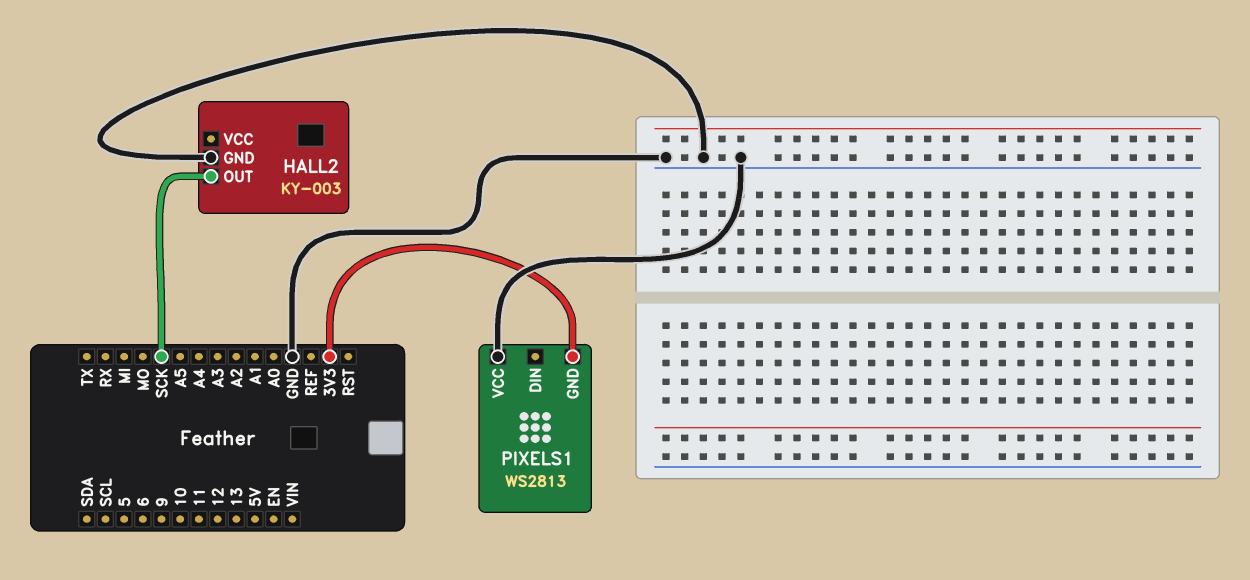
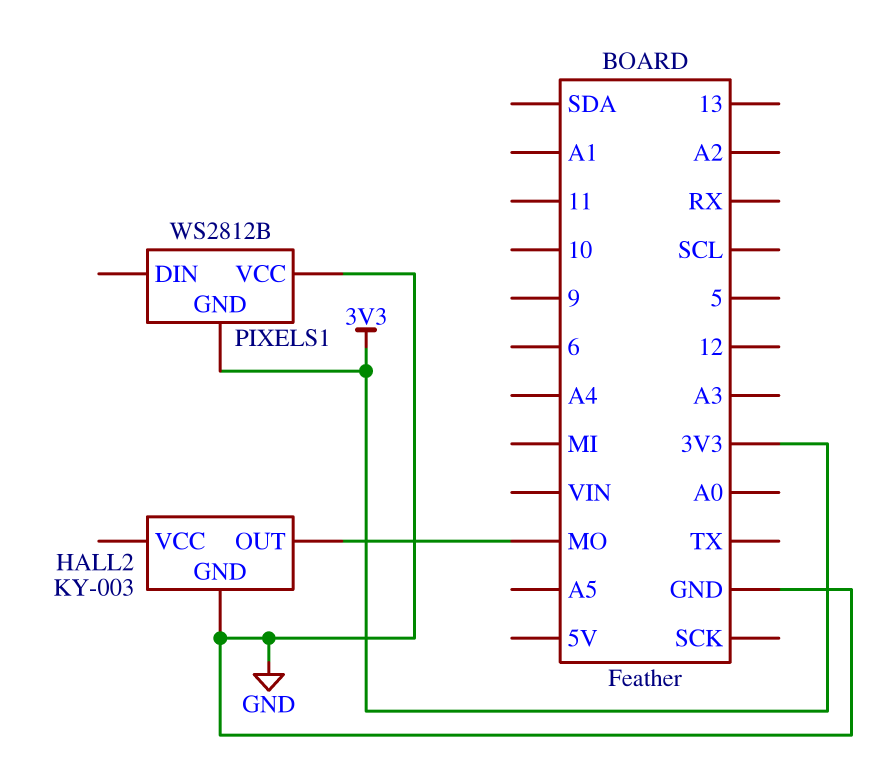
HALL2 pin OUT: SCK -> MO
PIXELS1: WS2813 -> WS2812B

